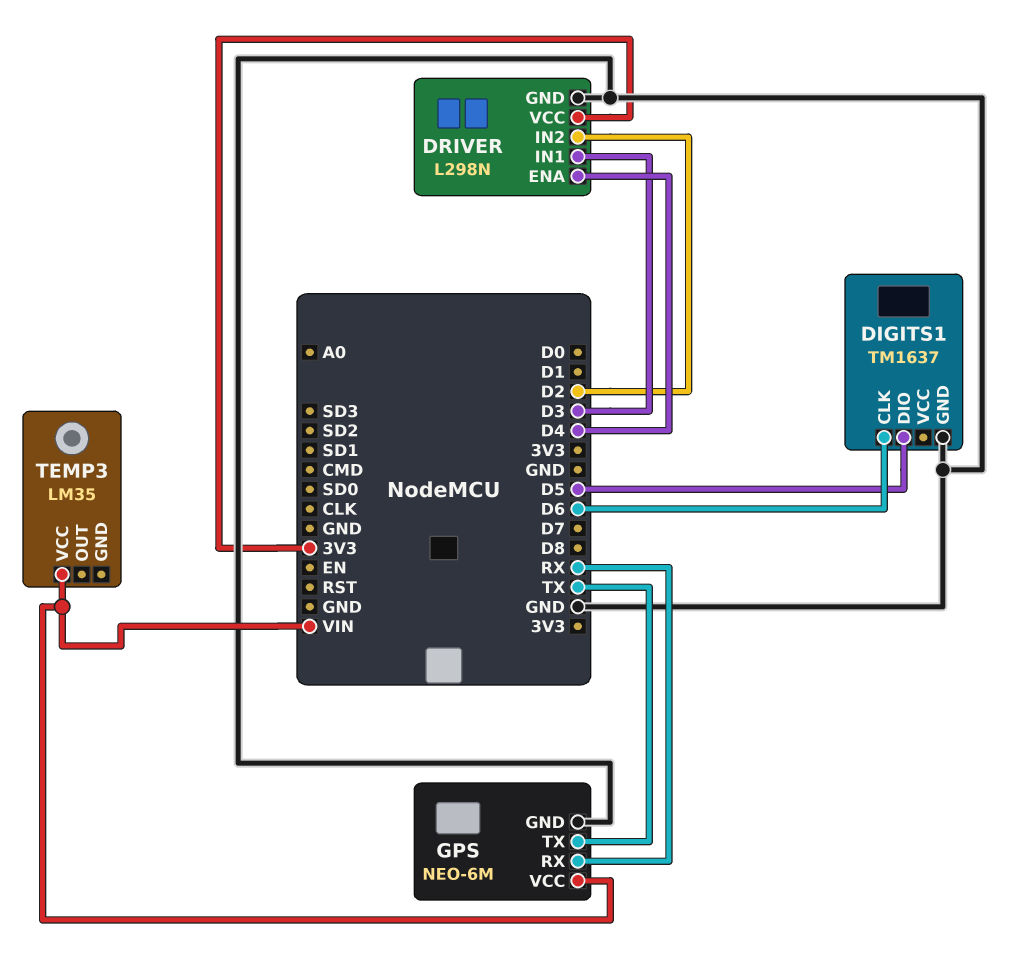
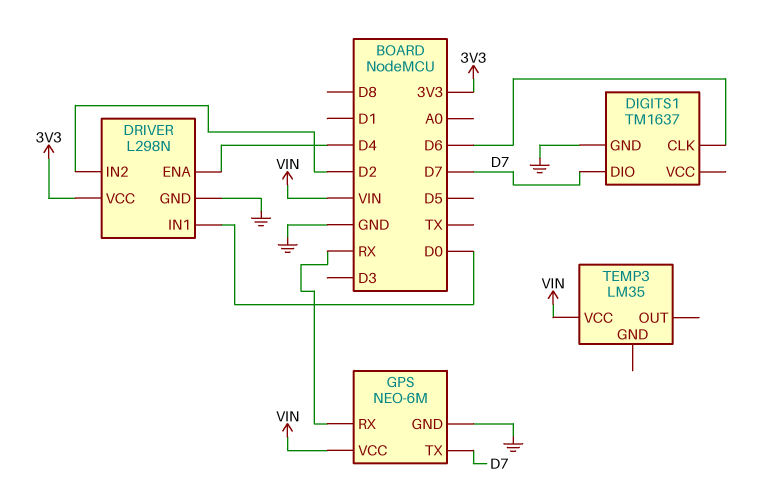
DIGITS1 pin DIO: D5 -> D7
DRIVER pin IN1: D3 -> D0
GPS pin TX: TX -> D7

